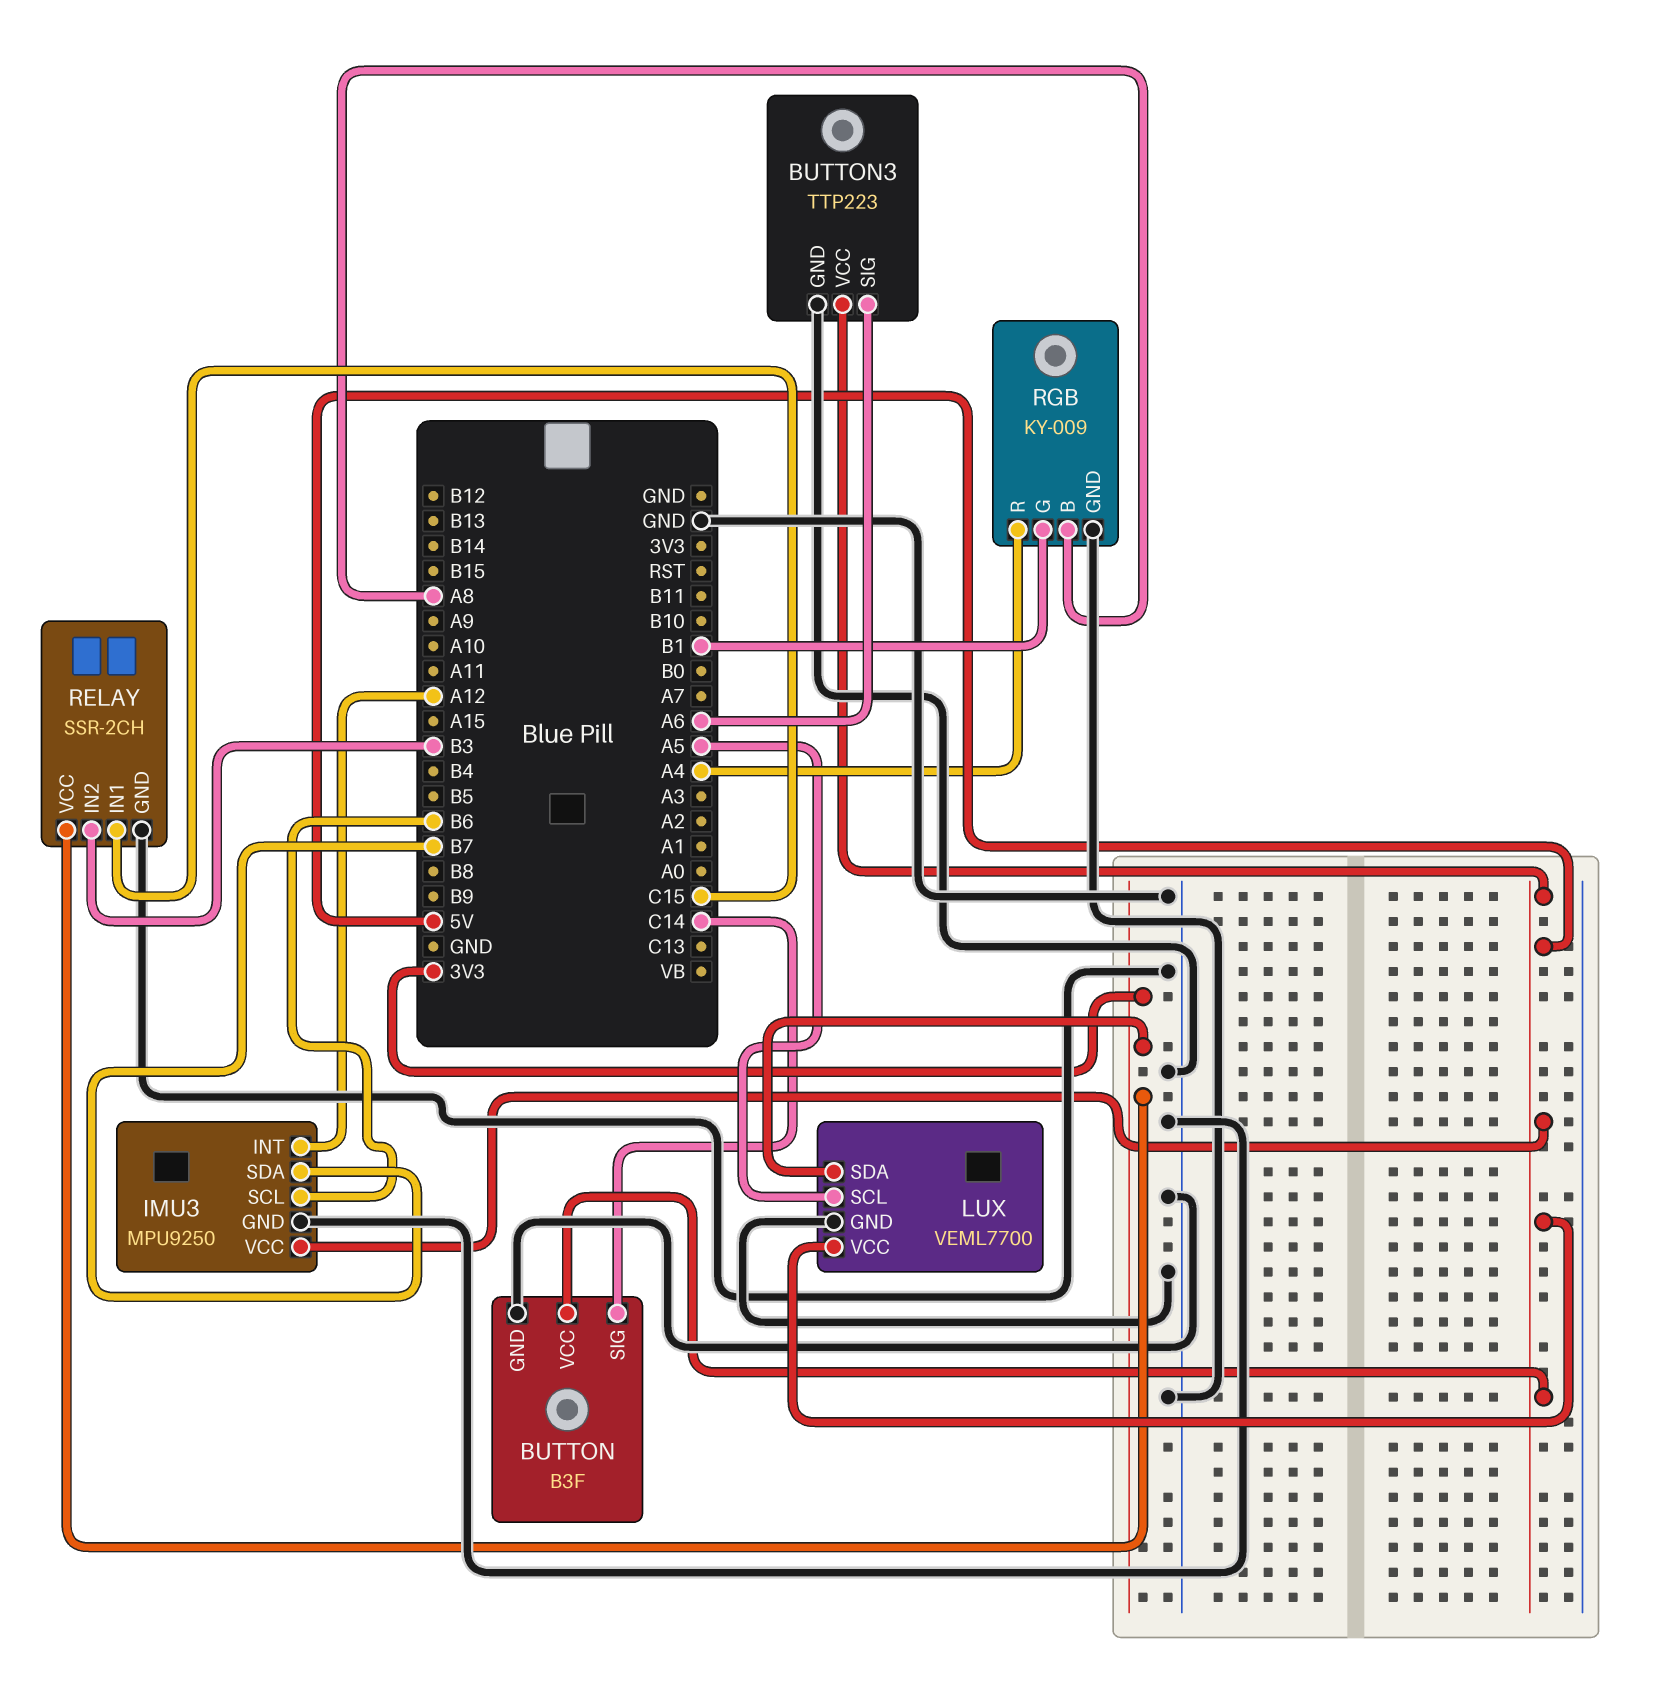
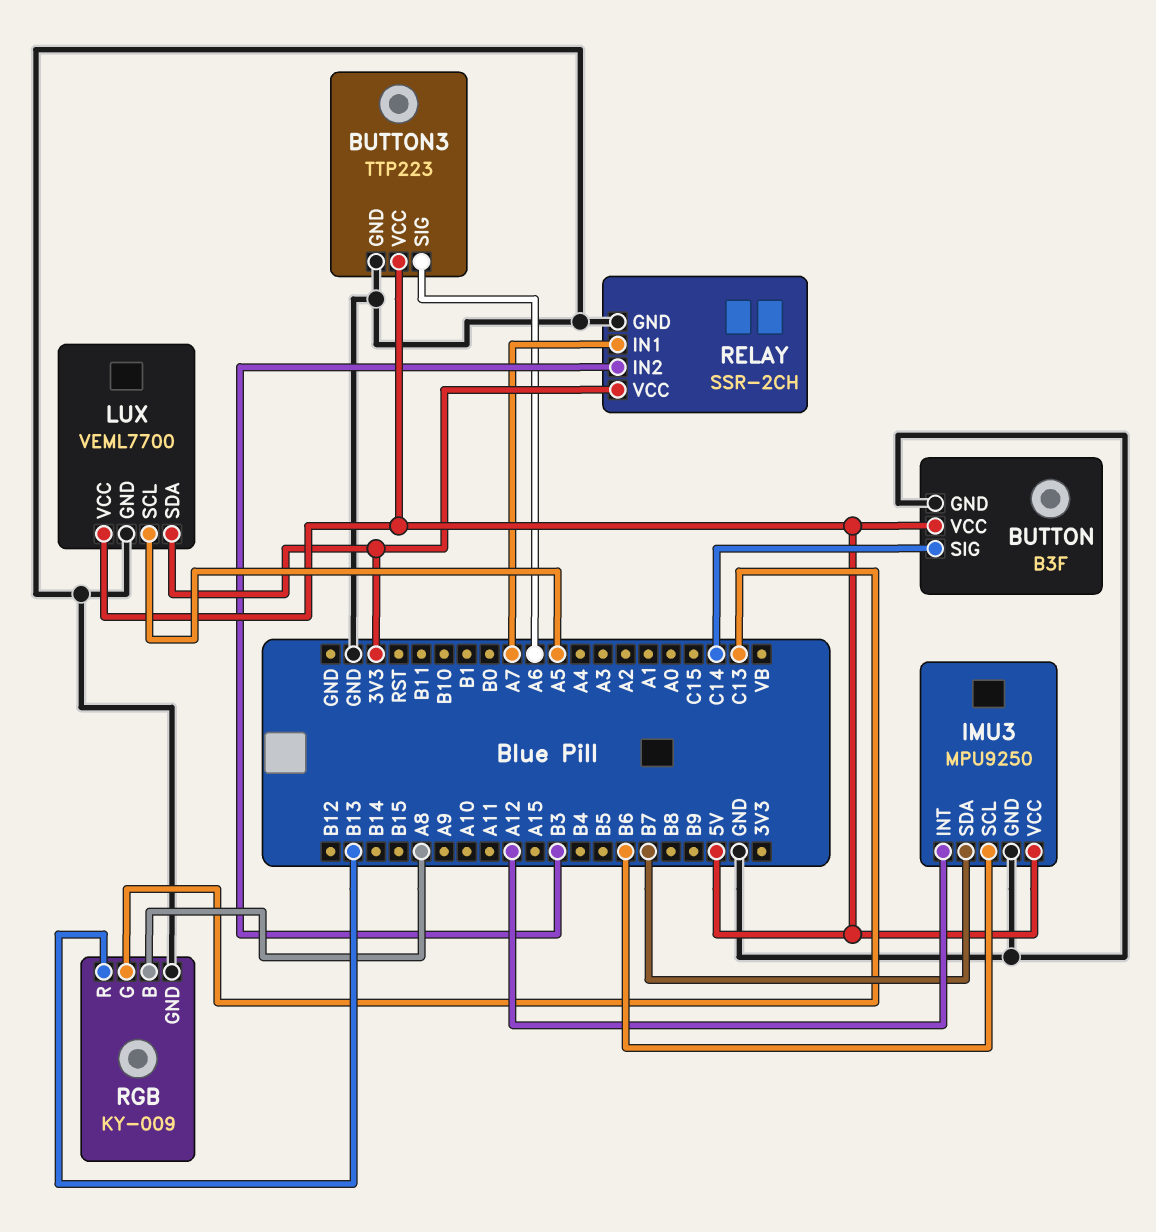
RELAY pin IN1: C15 -> A7
RGB pin G: B1 -> C13
RGB pin R: A4 -> B13

